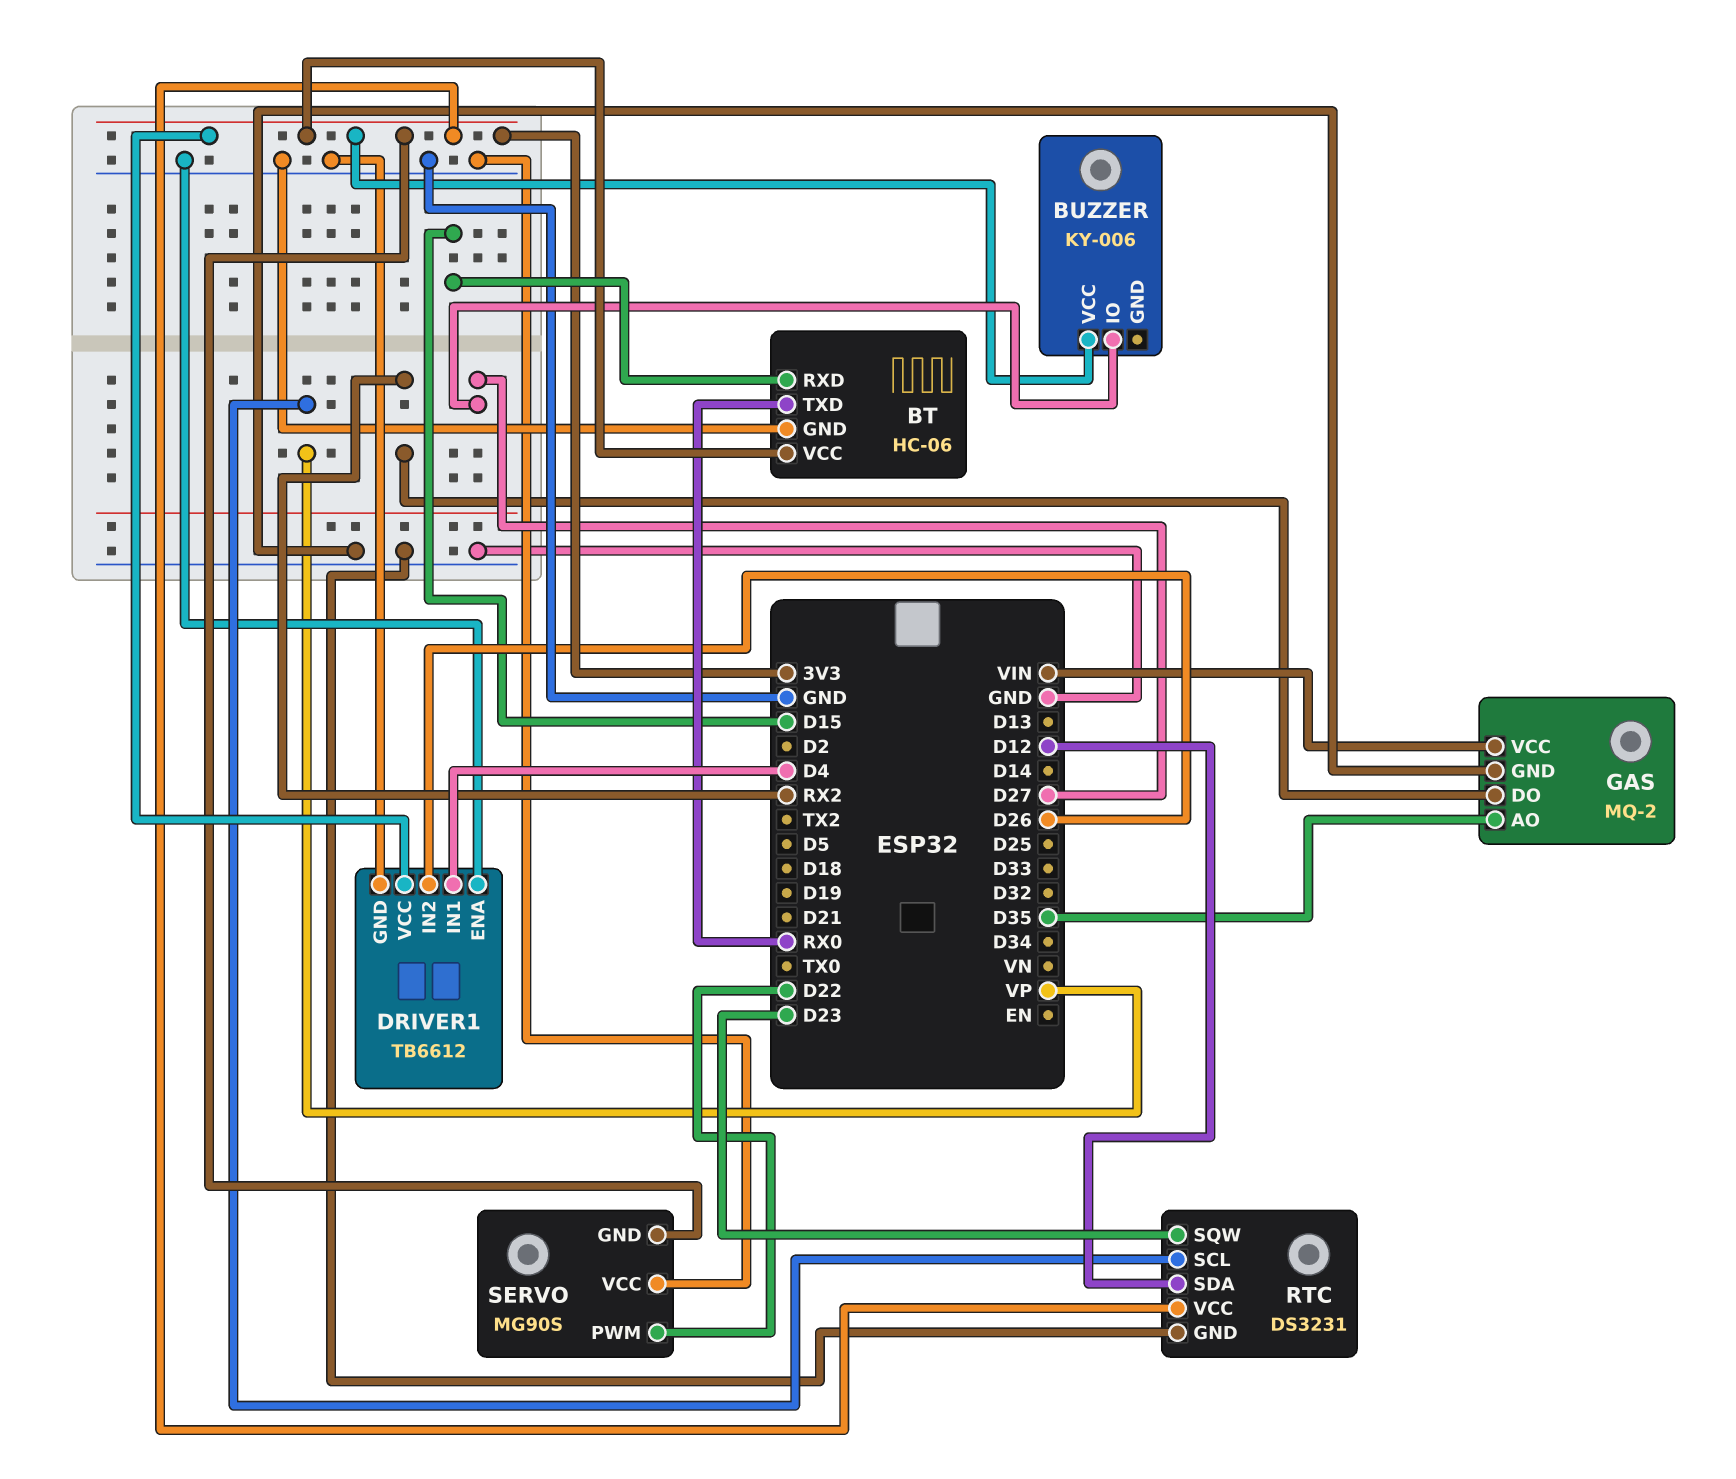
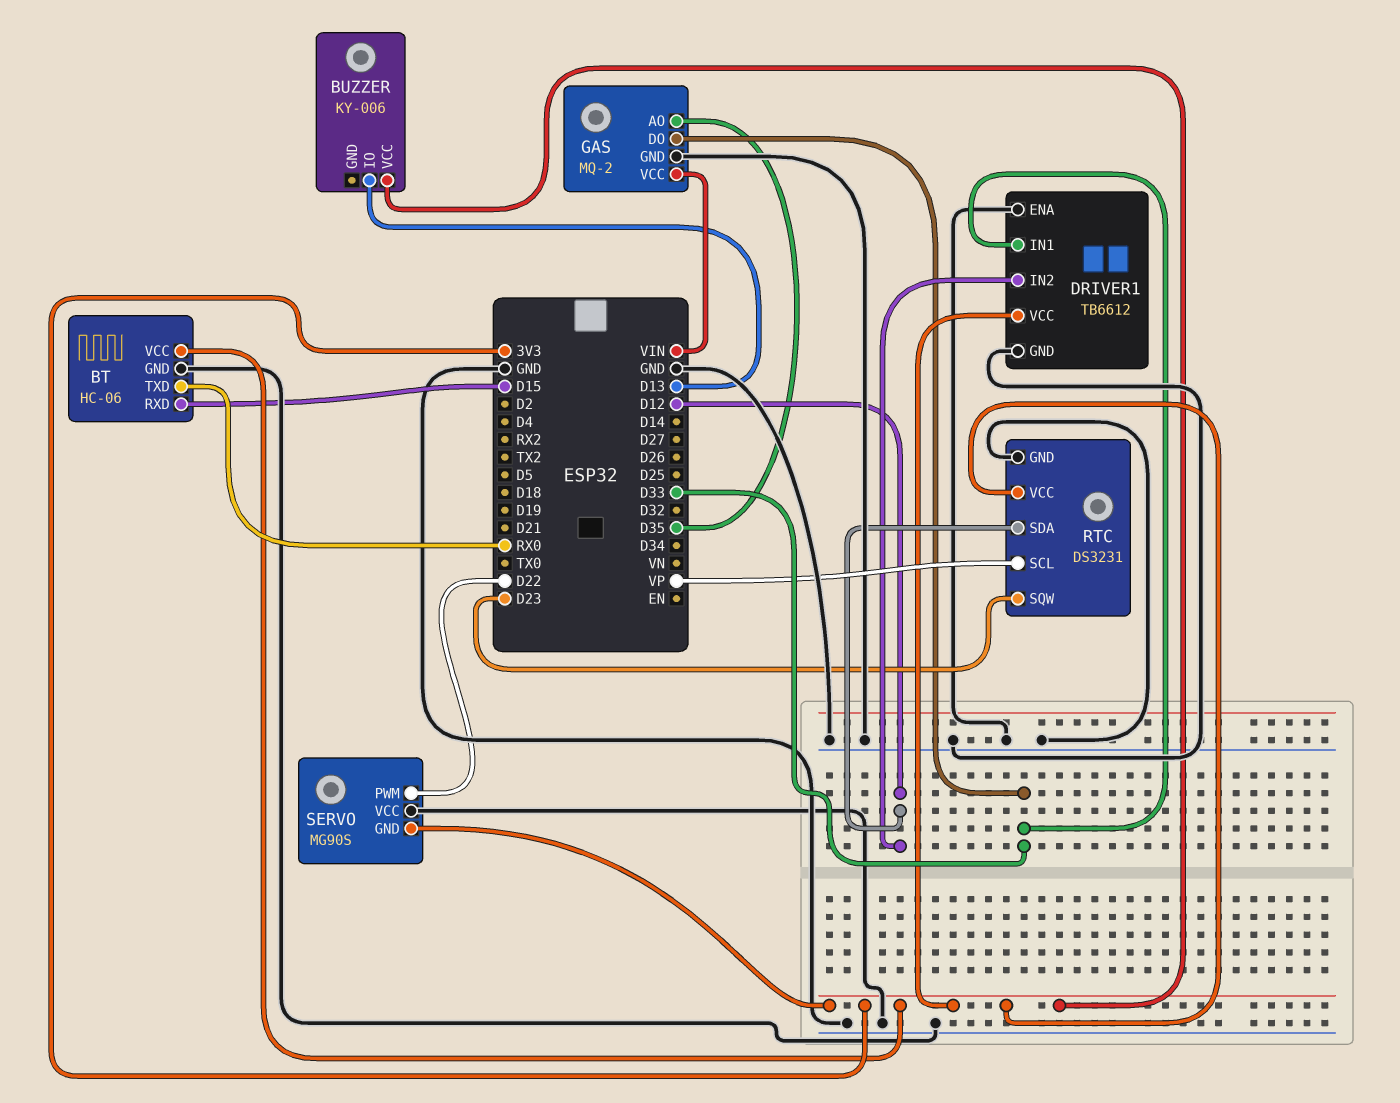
BUZZER pin IO: D27 -> D13
DRIVER1 pin IN1: D4 -> D33
DRIVER1 pin IN2: D26 -> D12
GAS pin DO: RX2 -> D33

